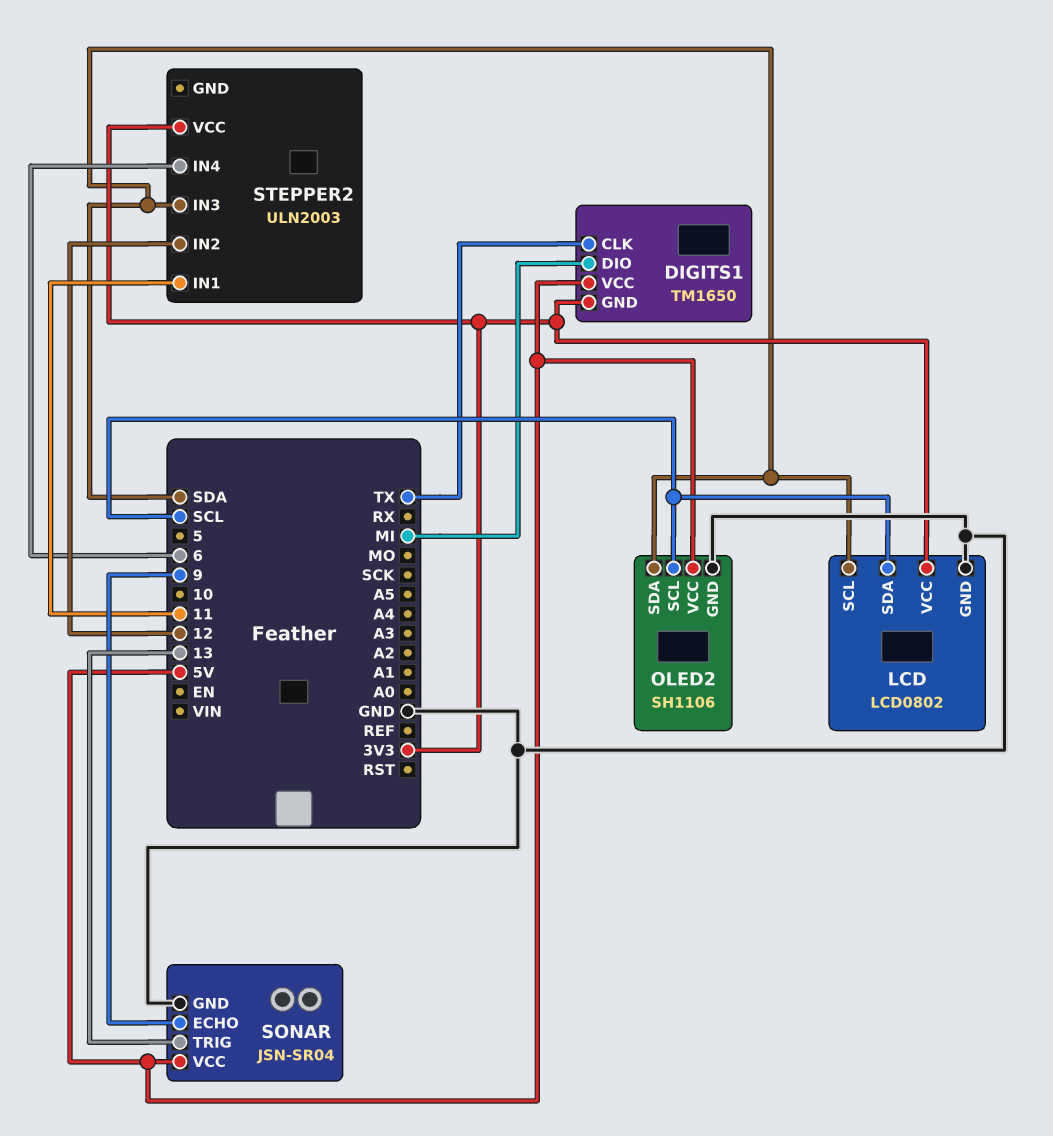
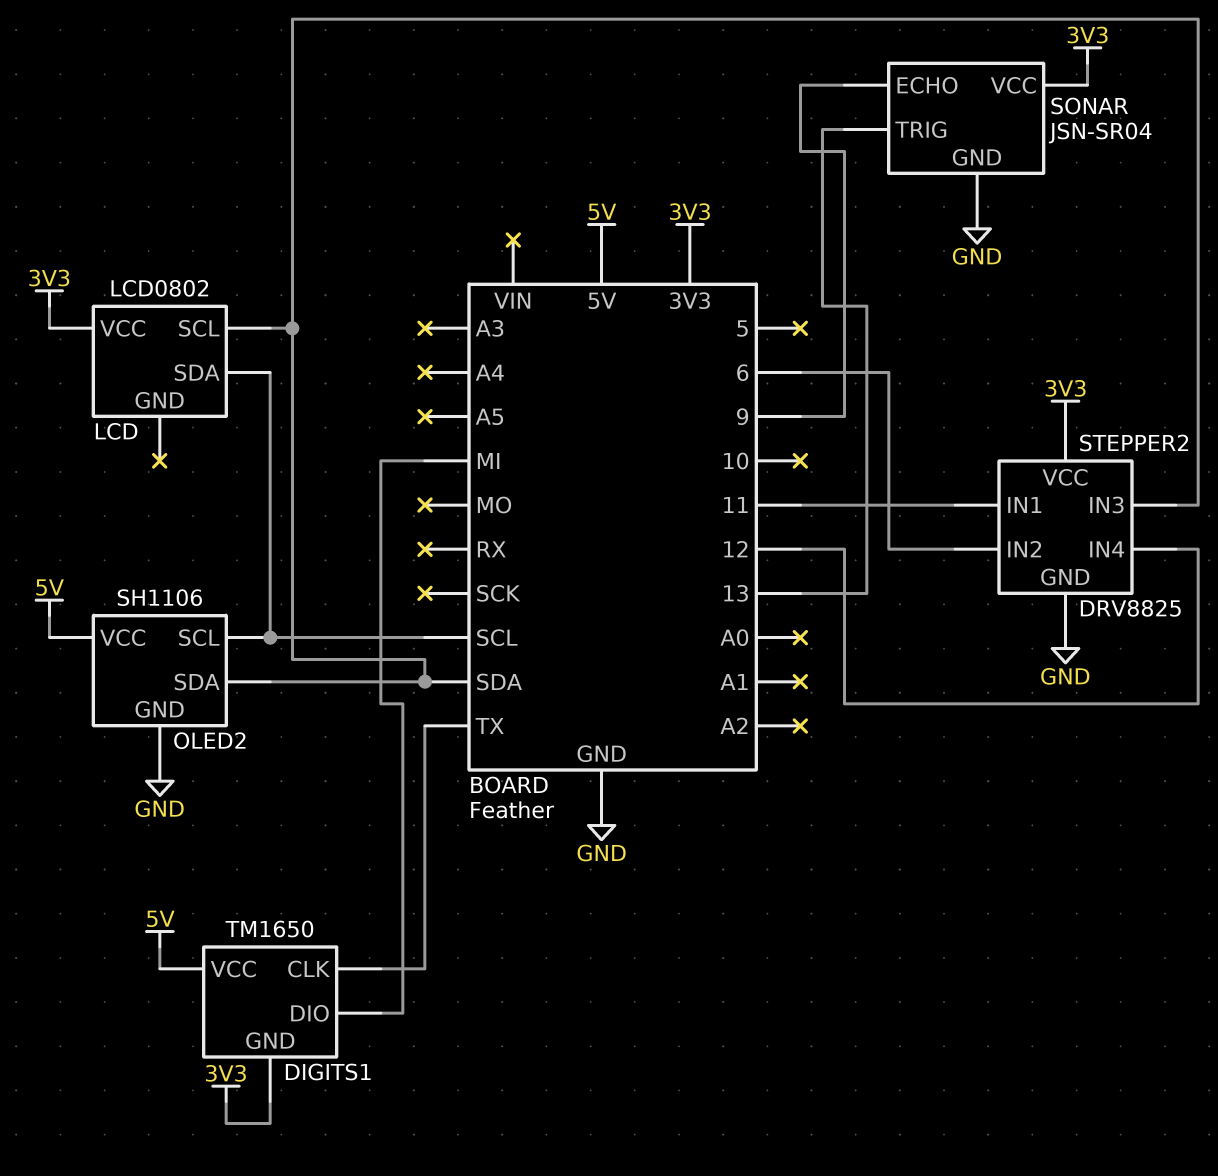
LCD pin GND: GND -> none
SONAR pin VCC: 5V -> 3V3
STEPPER2: ULN2003 -> DRV8825
STEPPER2 pin GND: none -> GND
STEPPER2 pin IN2: 12 -> 6
STEPPER2 pin IN4: 6 -> 12

